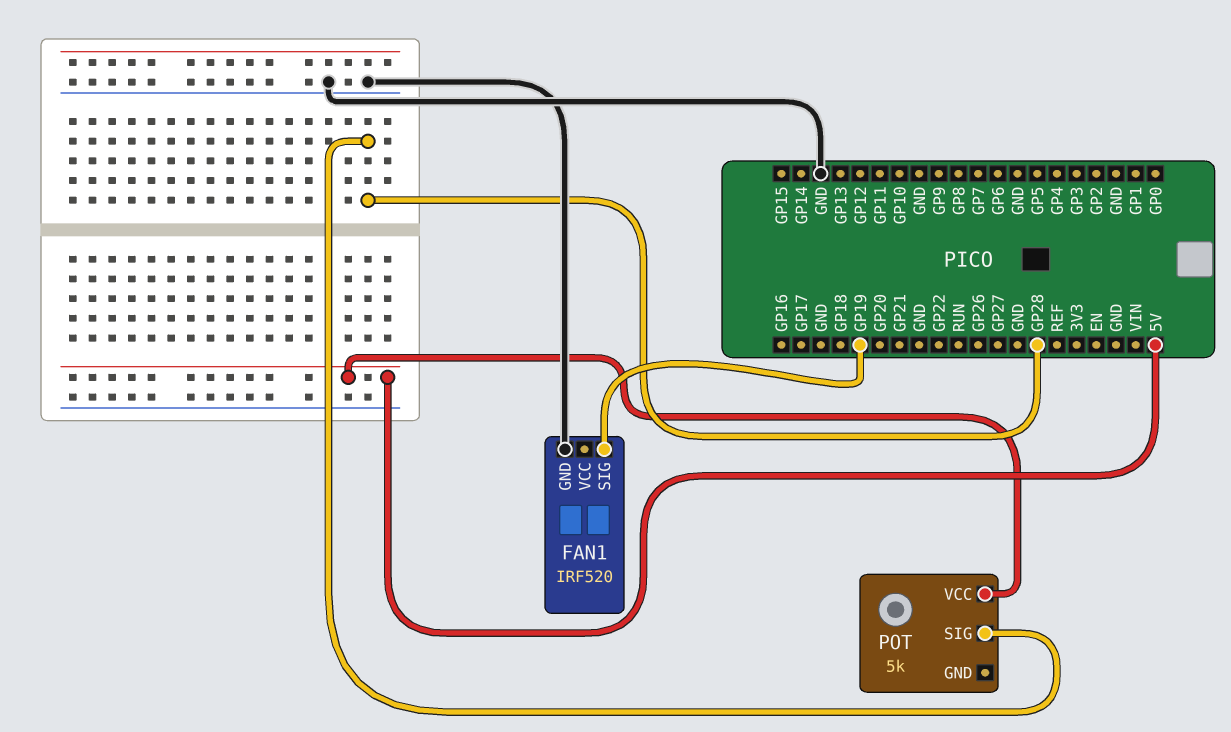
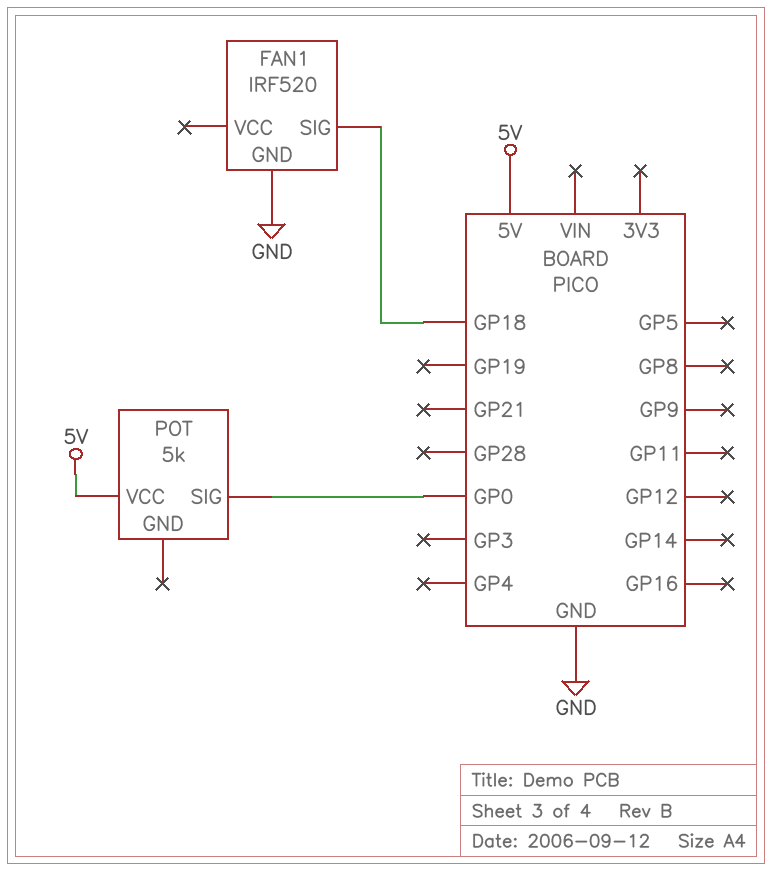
FAN1 pin SIG: GP19 -> GP18
POT pin SIG: GP28 -> GP0

